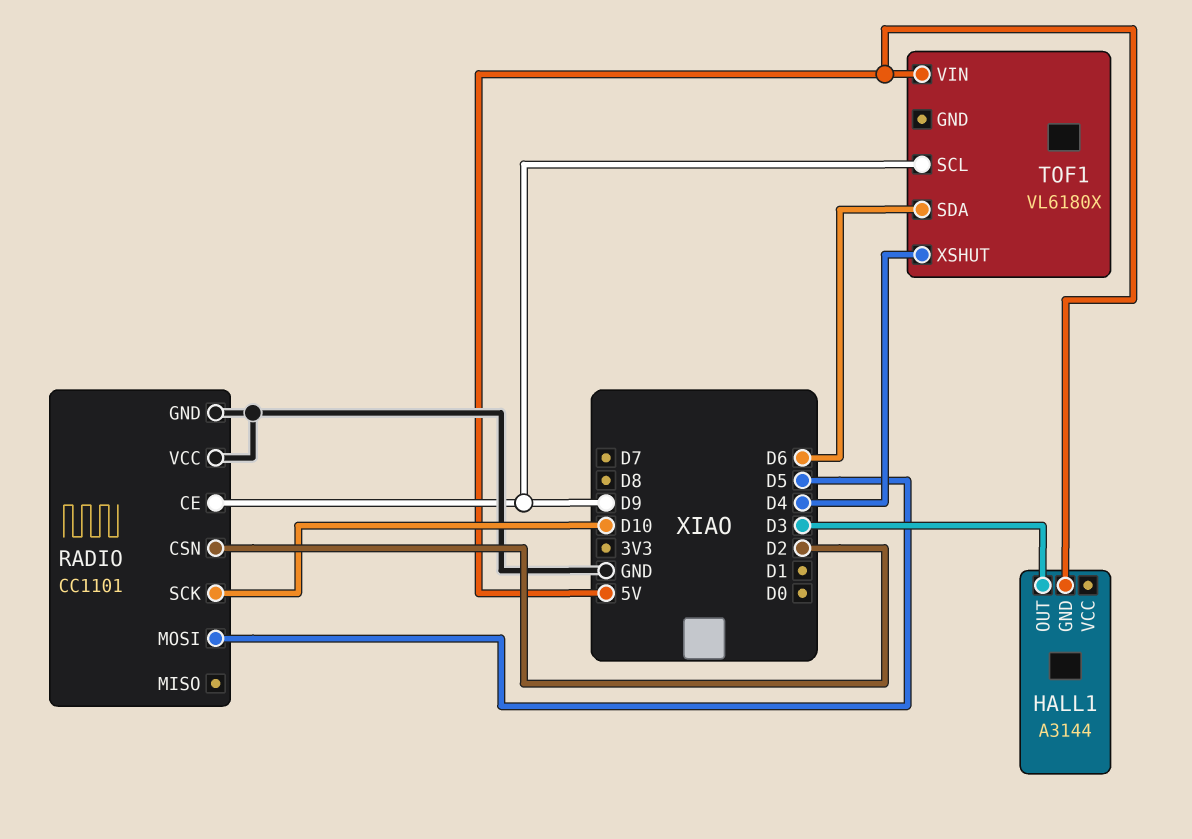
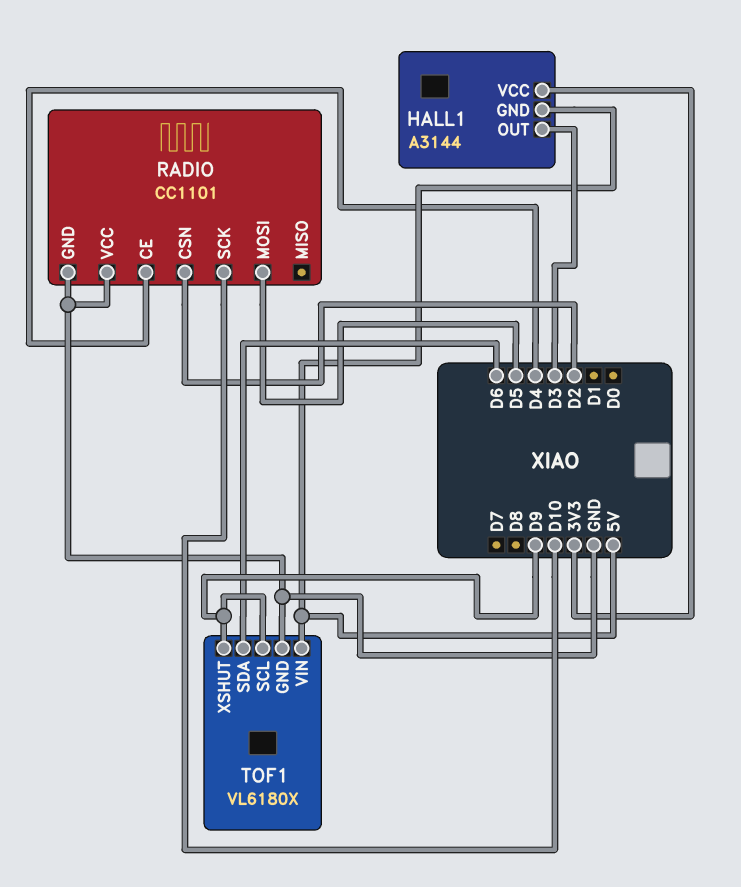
HALL1 pin VCC: none -> 3V3
RADIO pin CE: D9 -> D4
TOF1 pin GND: none -> GND
TOF1 pin XSHUT: D4 -> D9

